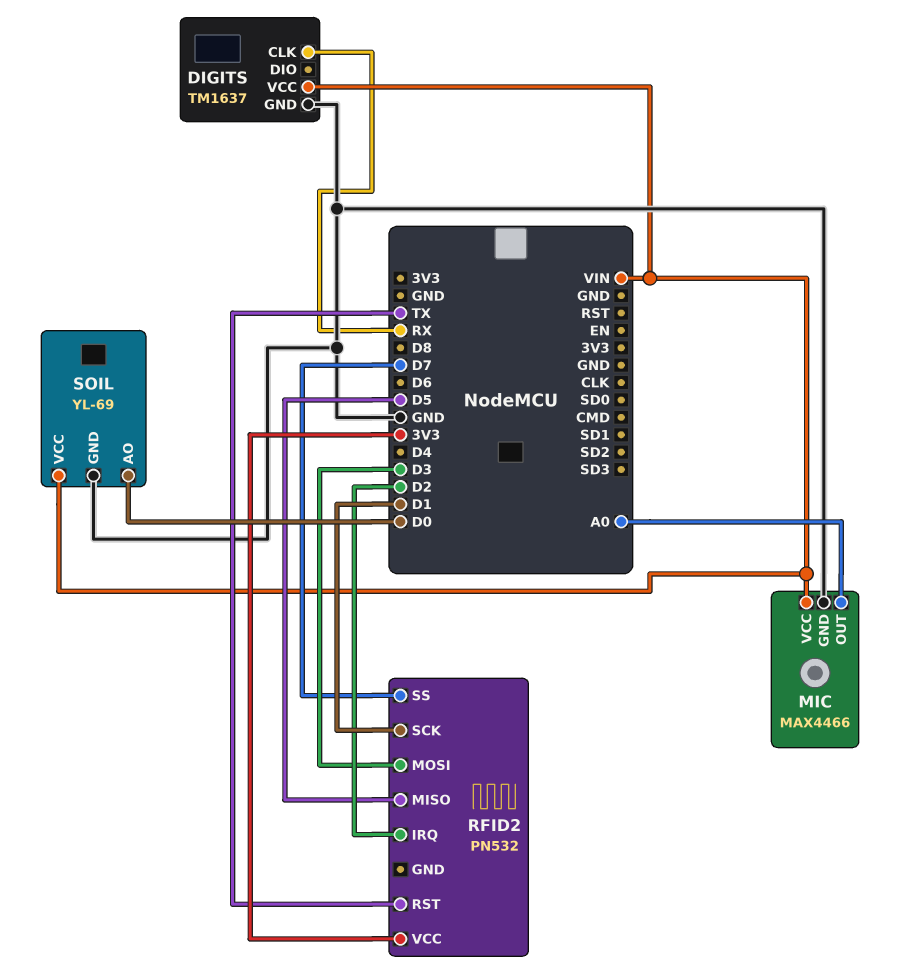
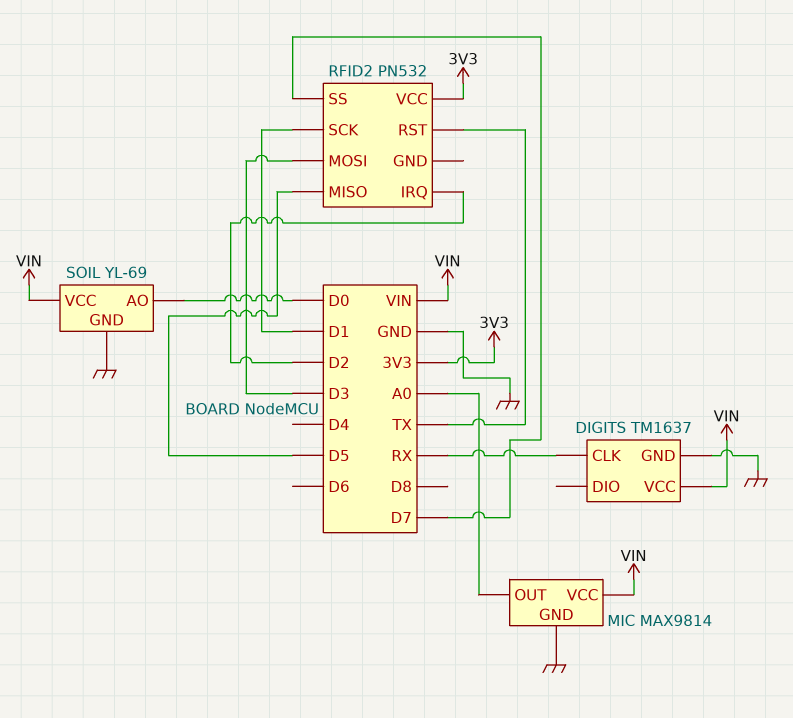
MIC: MAX4466 -> MAX9814

